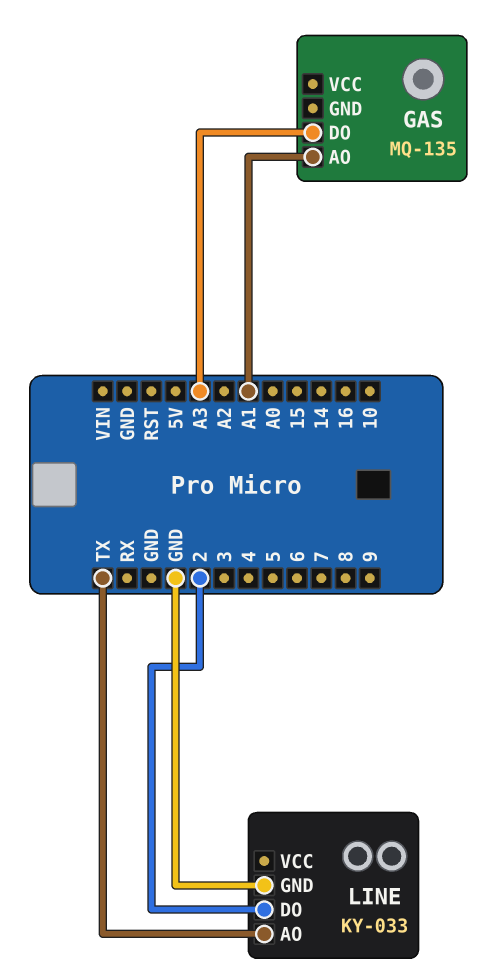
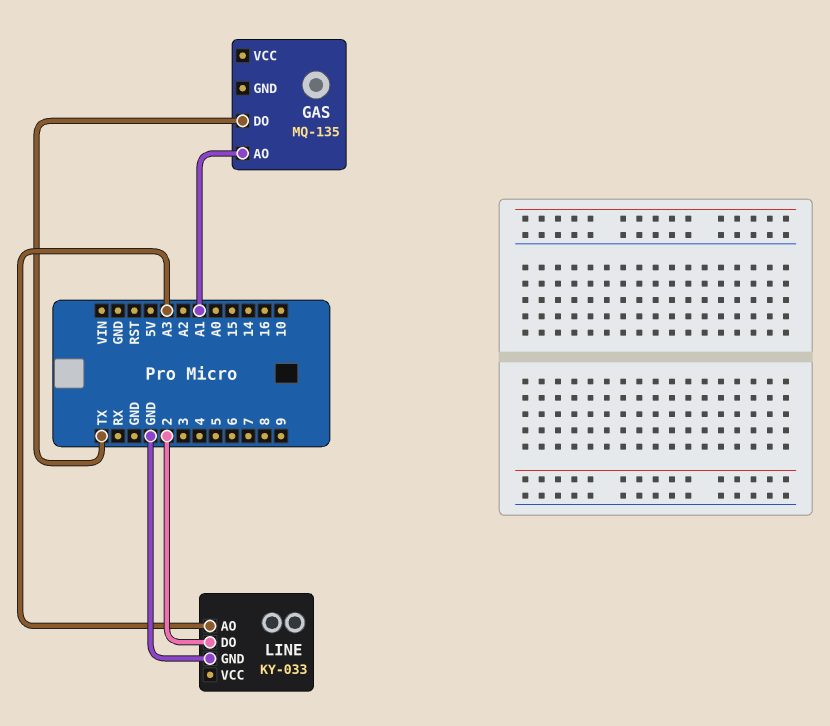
GAS pin DO: A3 -> TX
LINE pin AO: TX -> A3

